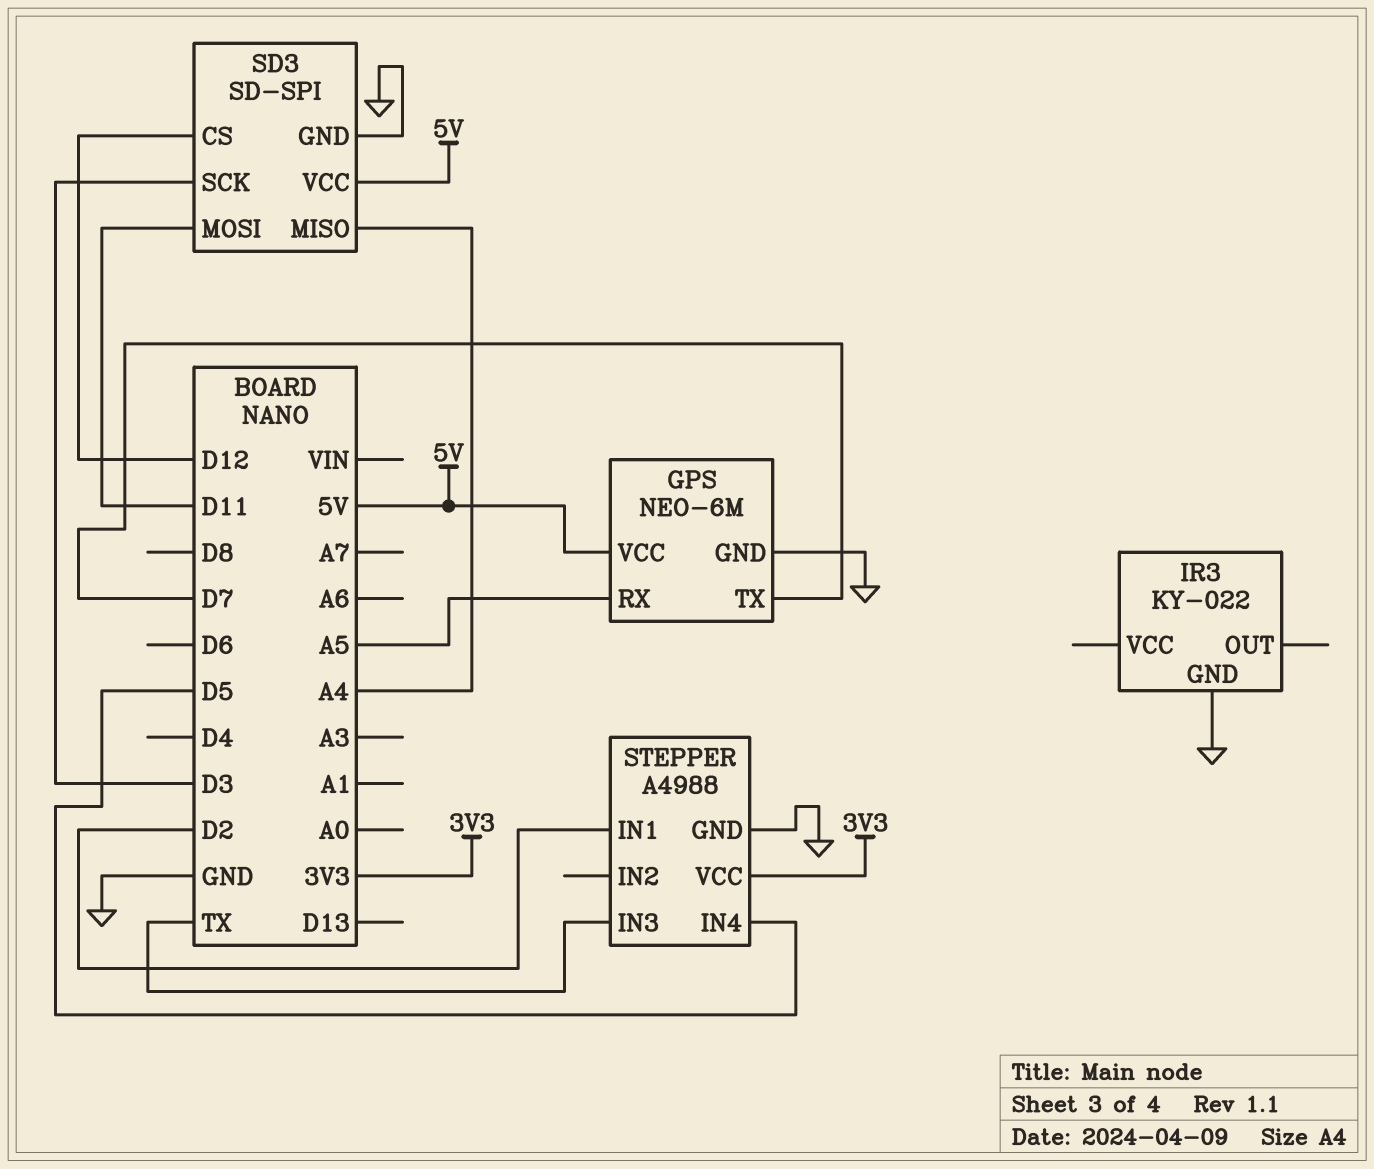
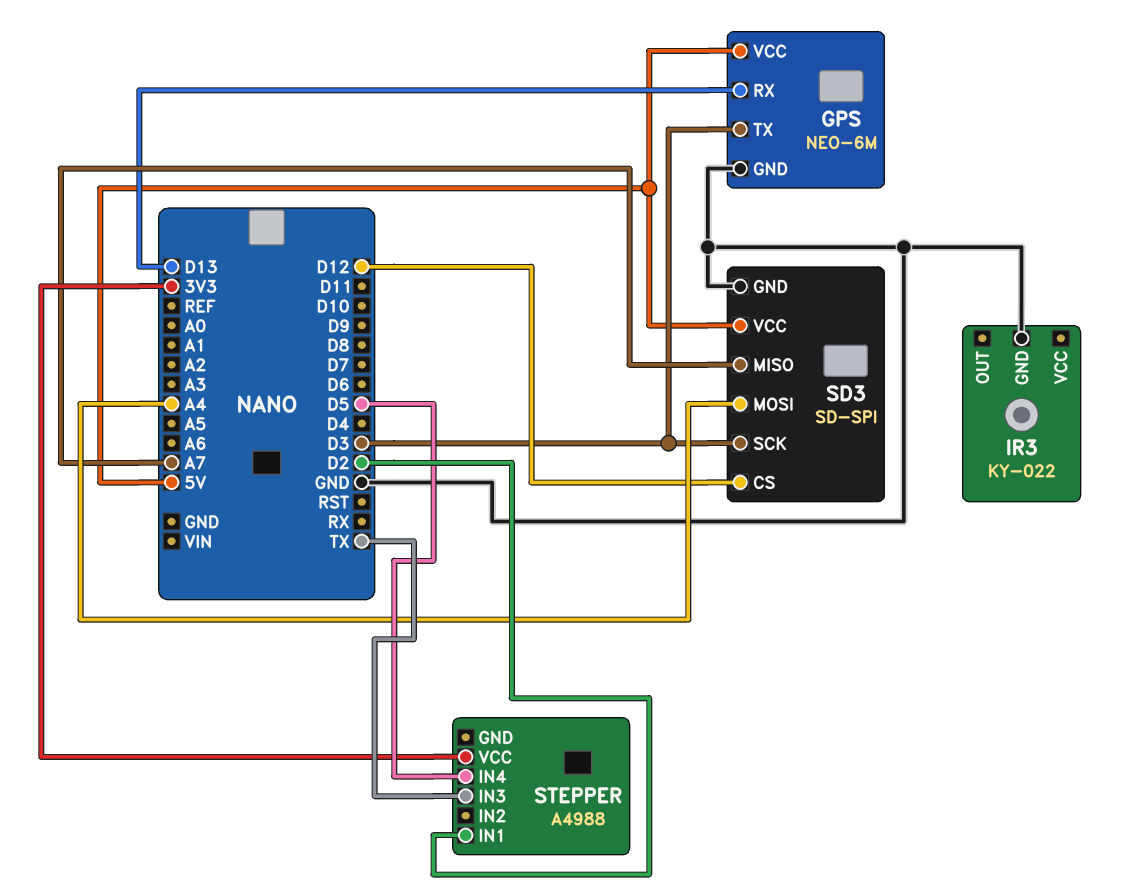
GPS pin RX: A5 -> D13
GPS pin TX: D7 -> D3
SD3 pin MISO: A4 -> A7
SD3 pin MOSI: D11 -> A4
STEPPER pin GND: GND -> none

